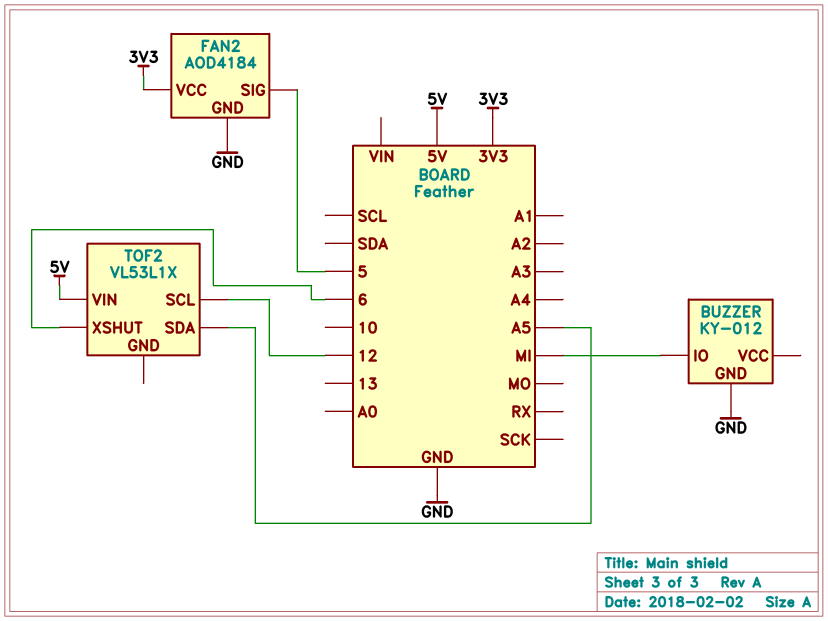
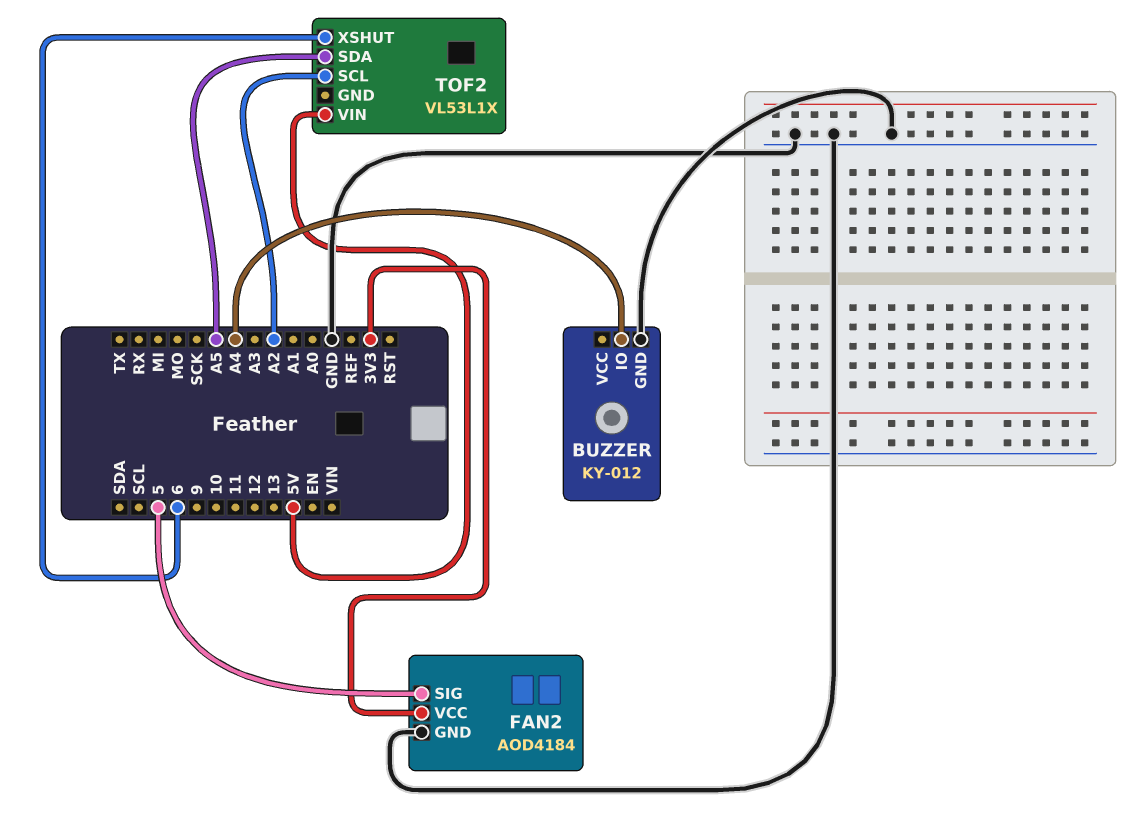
BUZZER pin IO: MI -> A4
TOF2 pin SCL: 12 -> A2

